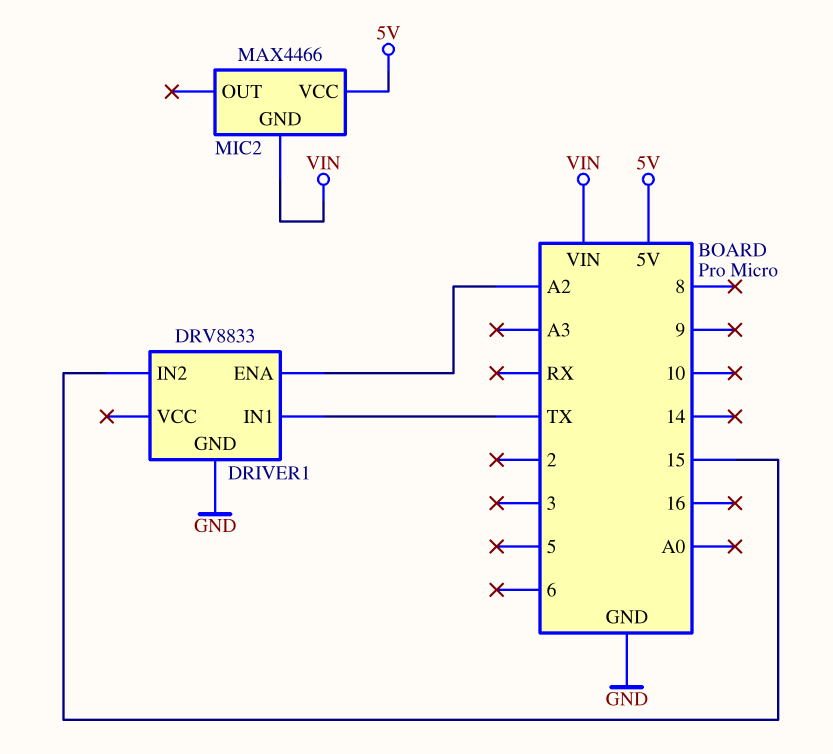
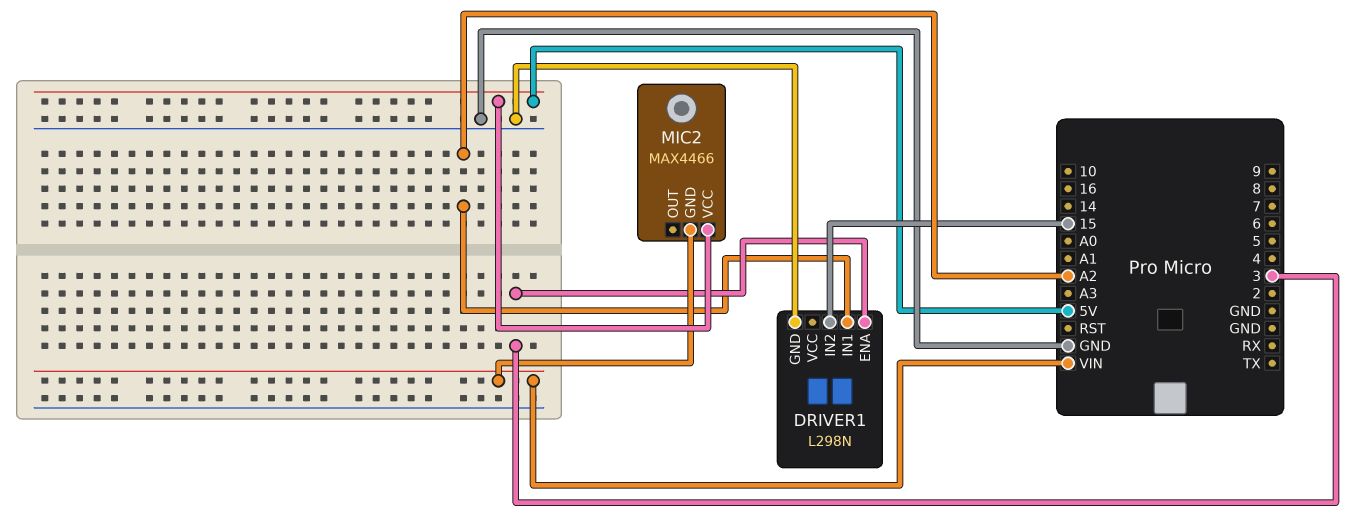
DRIVER1: DRV8833 -> L298N
DRIVER1 pin ENA: A2 -> 3
DRIVER1 pin IN1: TX -> A2

